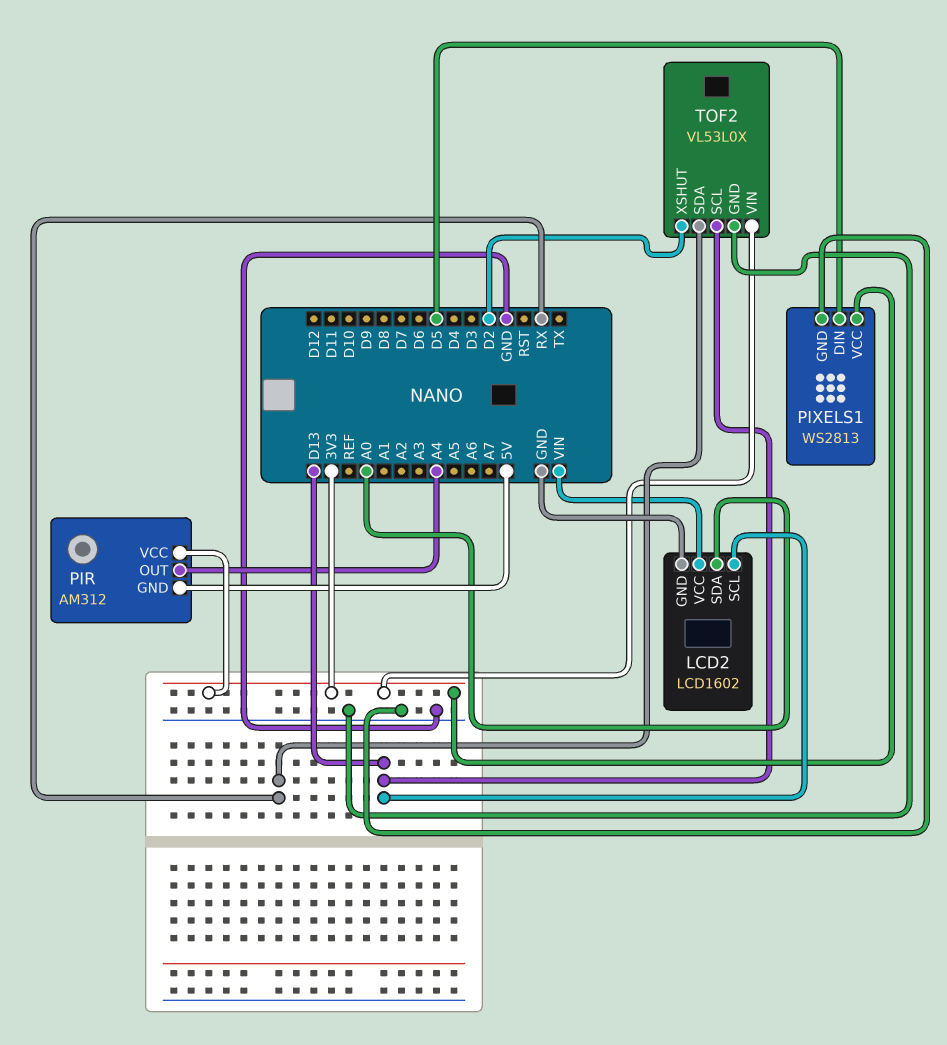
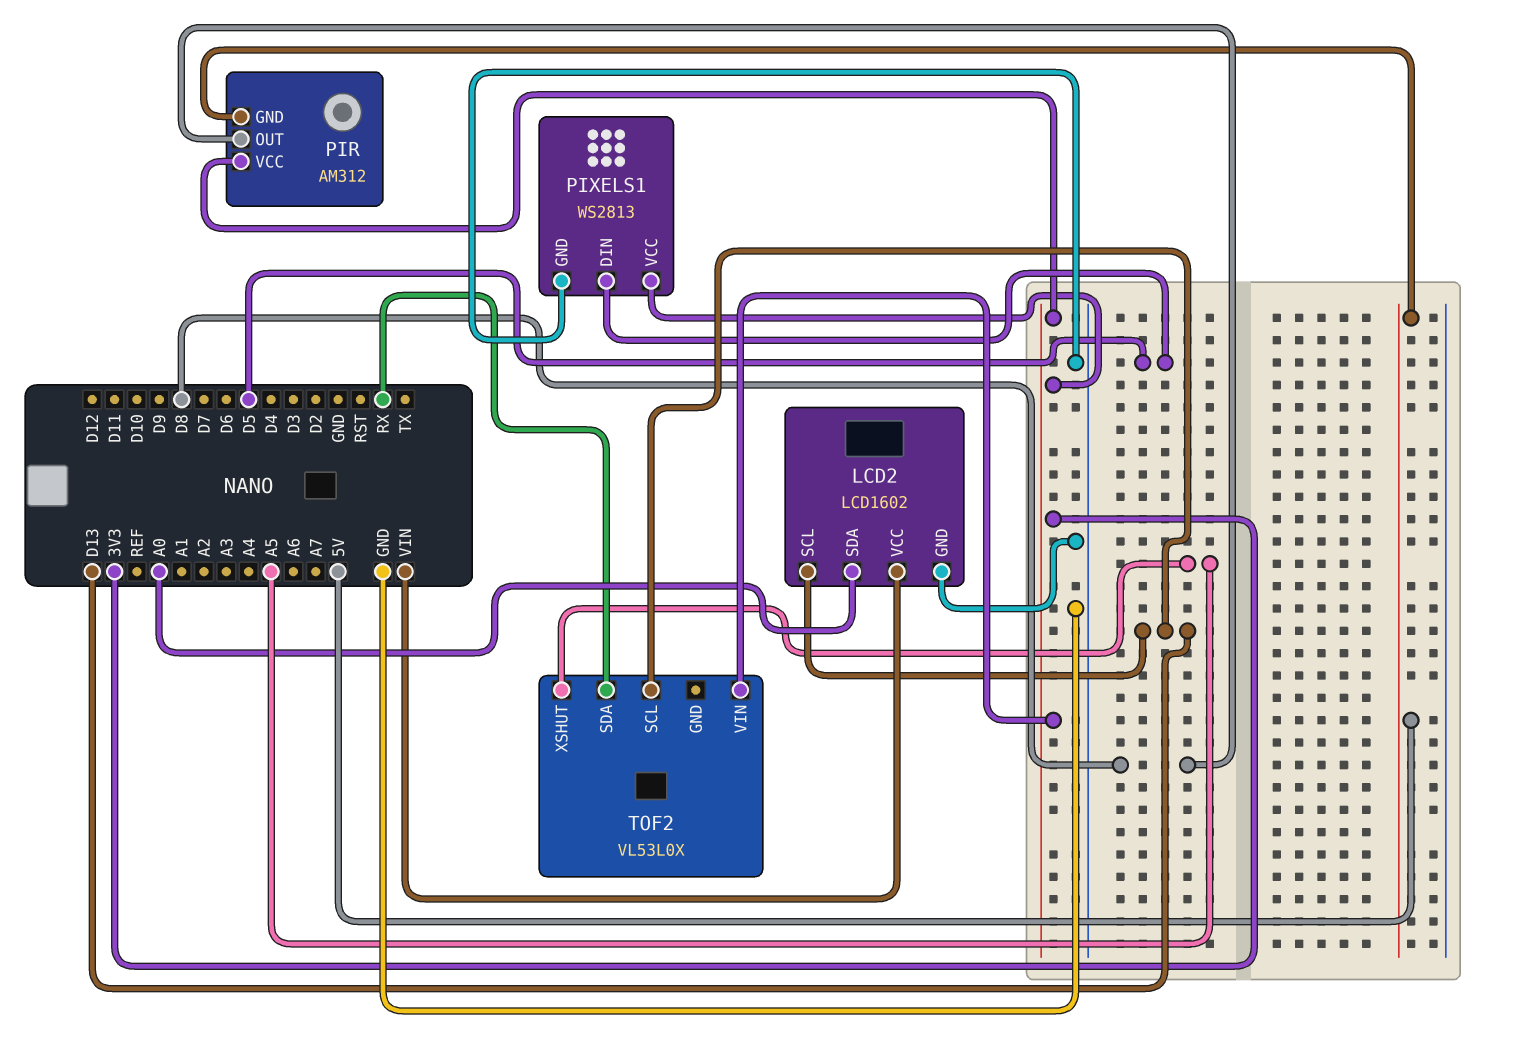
PIR pin OUT: A4 -> D8
TOF2 pin GND: GND -> none
TOF2 pin XSHUT: D2 -> A5

